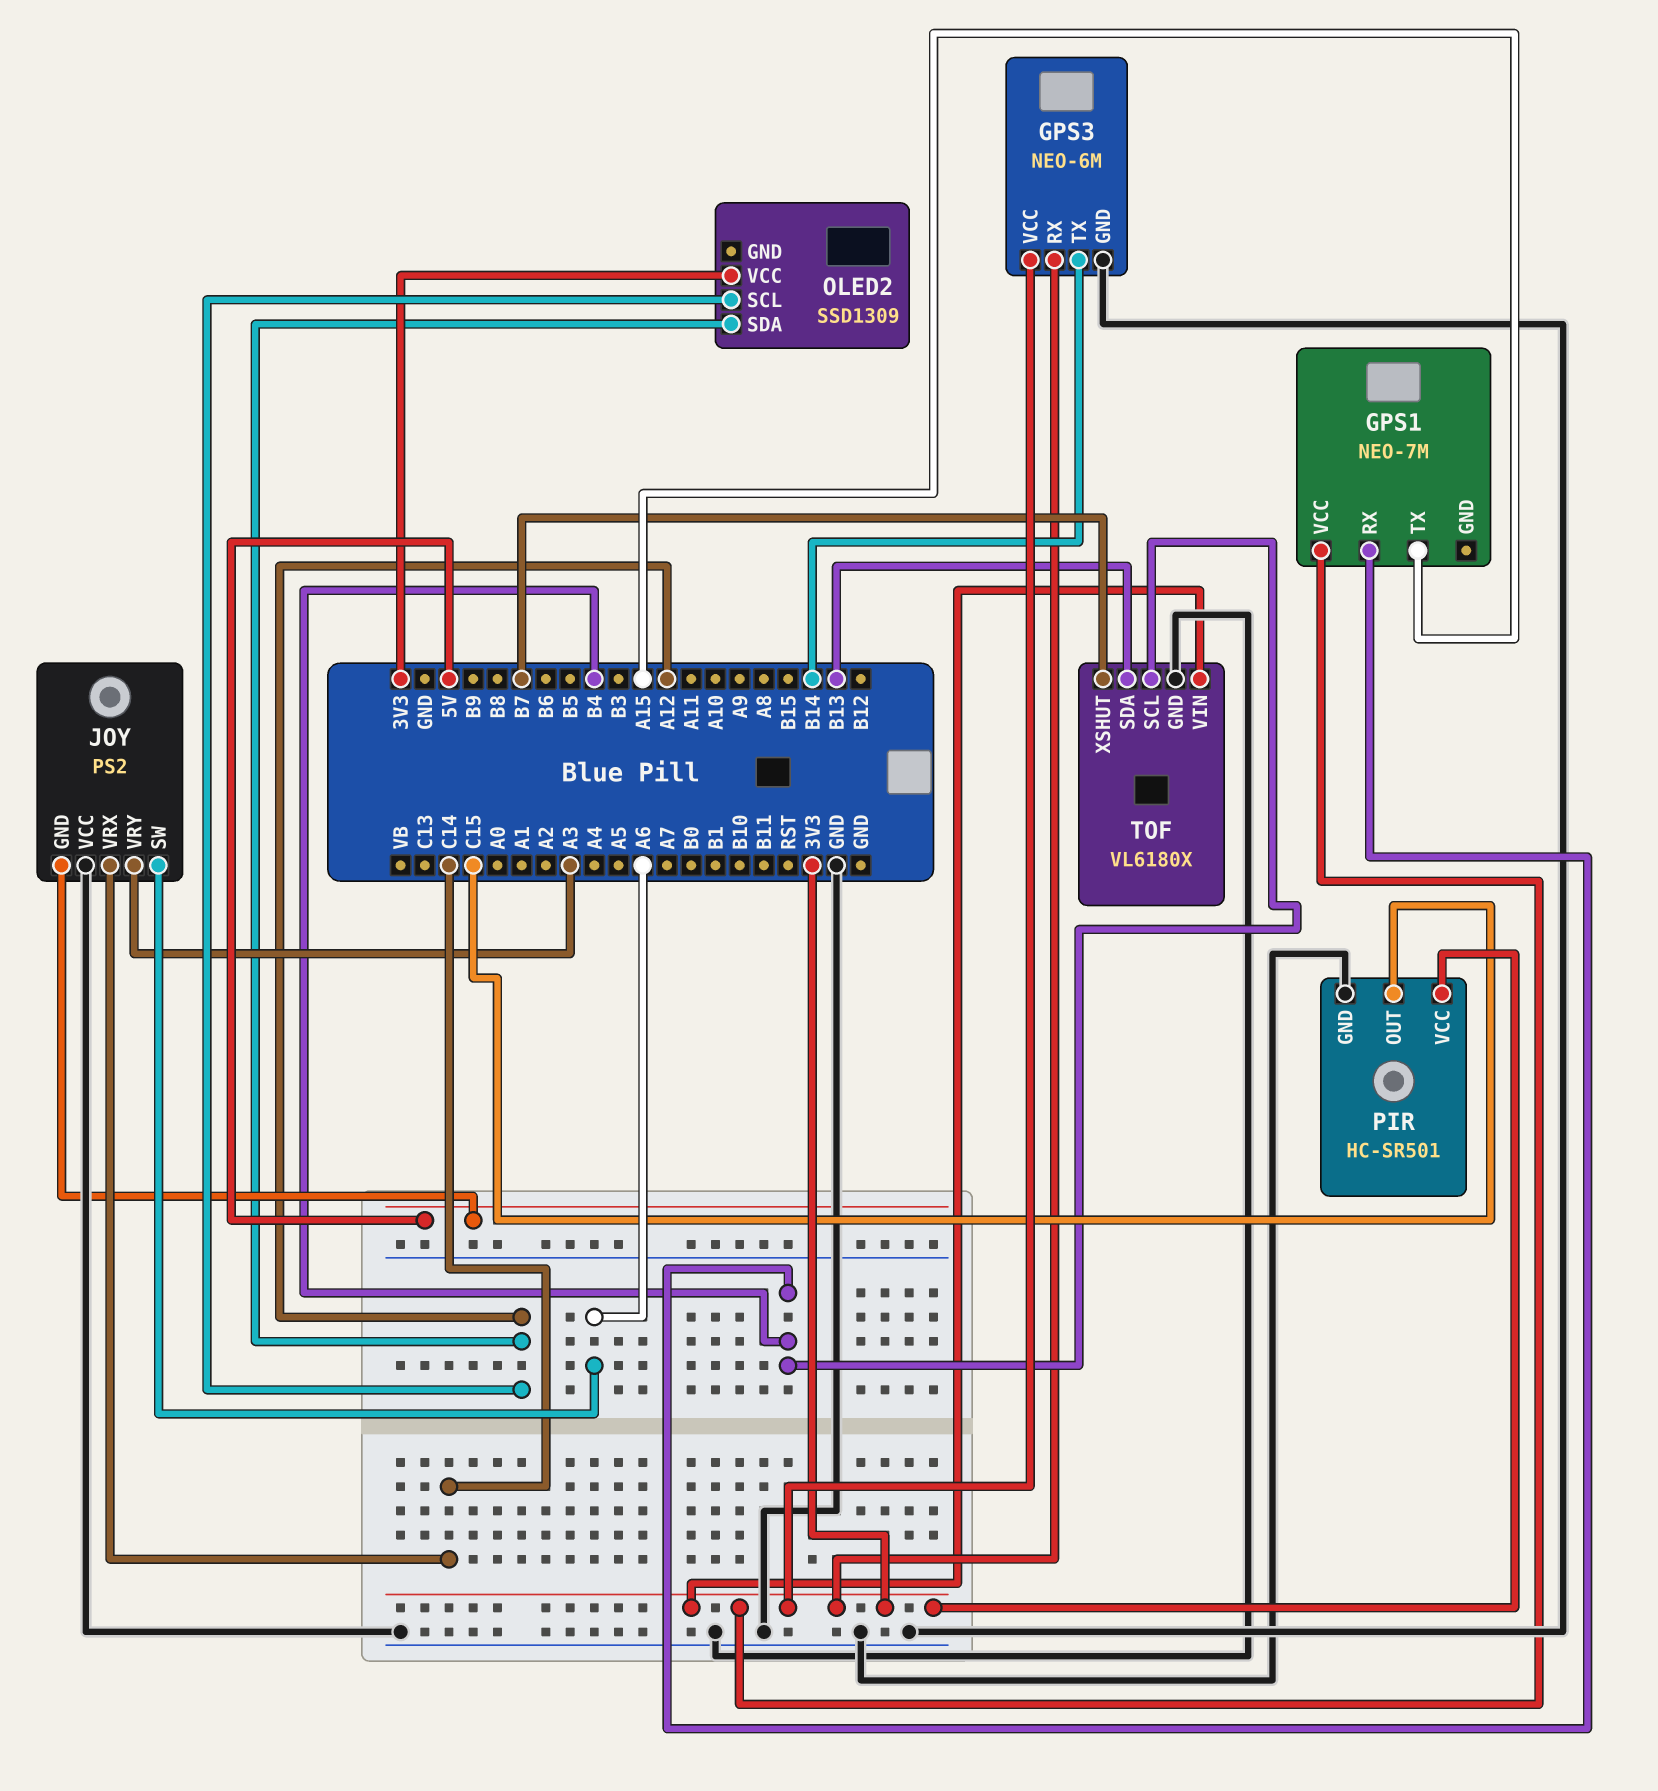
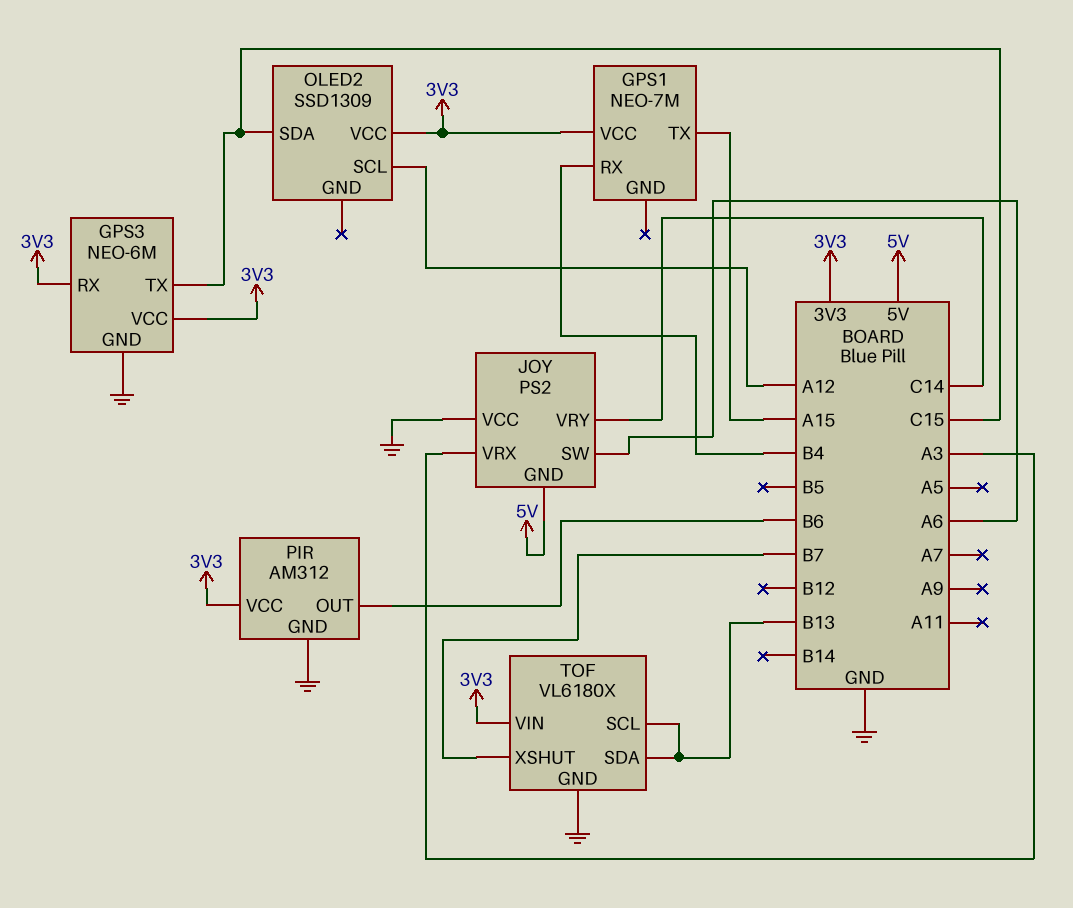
GPS3 pin TX: B14 -> C15
JOY pin VRX: C14 -> A3
JOY pin VRY: A3 -> C14
OLED2 pin SDA: A12 -> C15
PIR: HC-SR501 -> AM312
PIR pin OUT: C15 -> B6
TOF pin SCL: B4 -> B13

